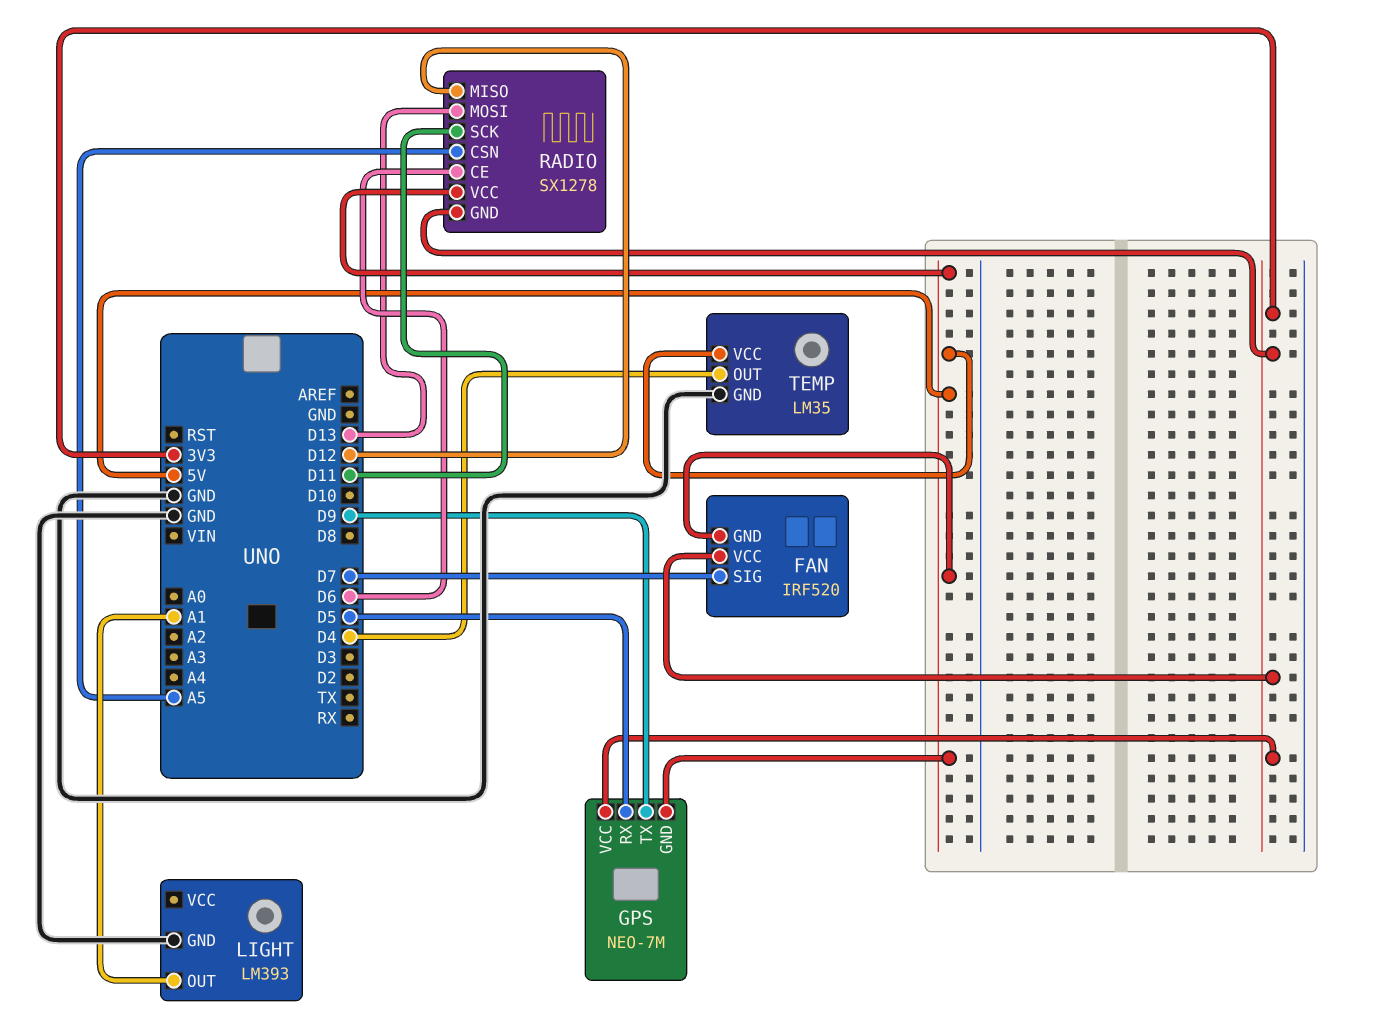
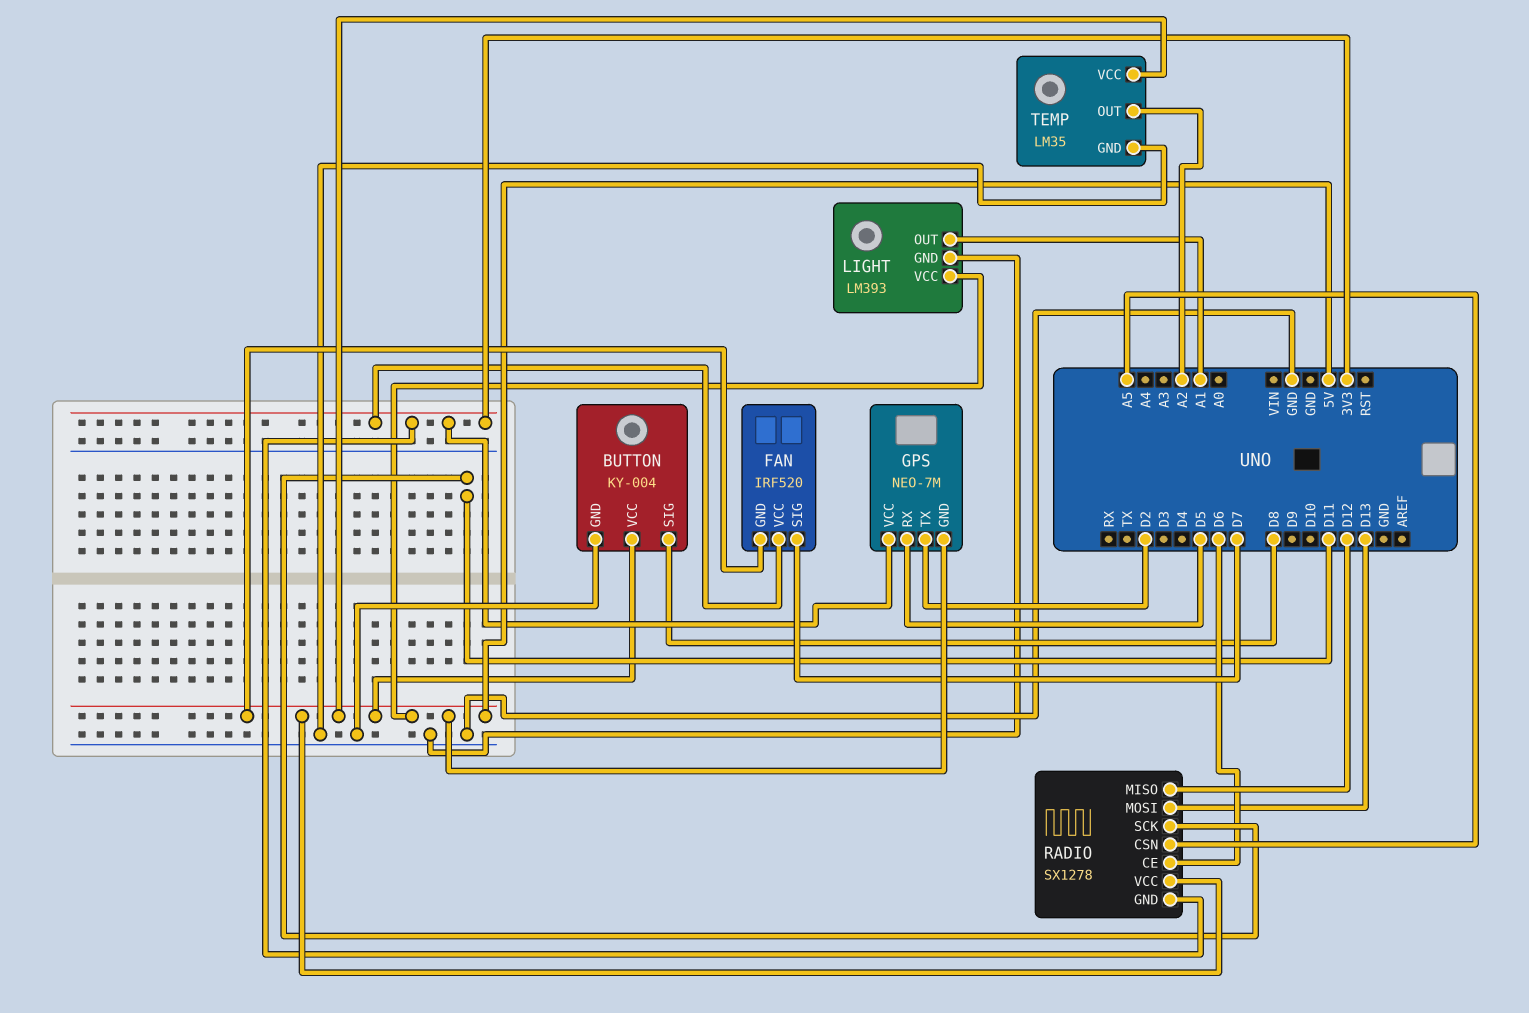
BUTTON: none -> KY-004
BUTTON pin GND: none -> GND
BUTTON pin SIG: none -> D8
BUTTON pin VCC: none -> 5V
GPS pin TX: D9 -> D2
LIGHT pin VCC: none -> 5V
TEMP pin OUT: D4 -> A2

